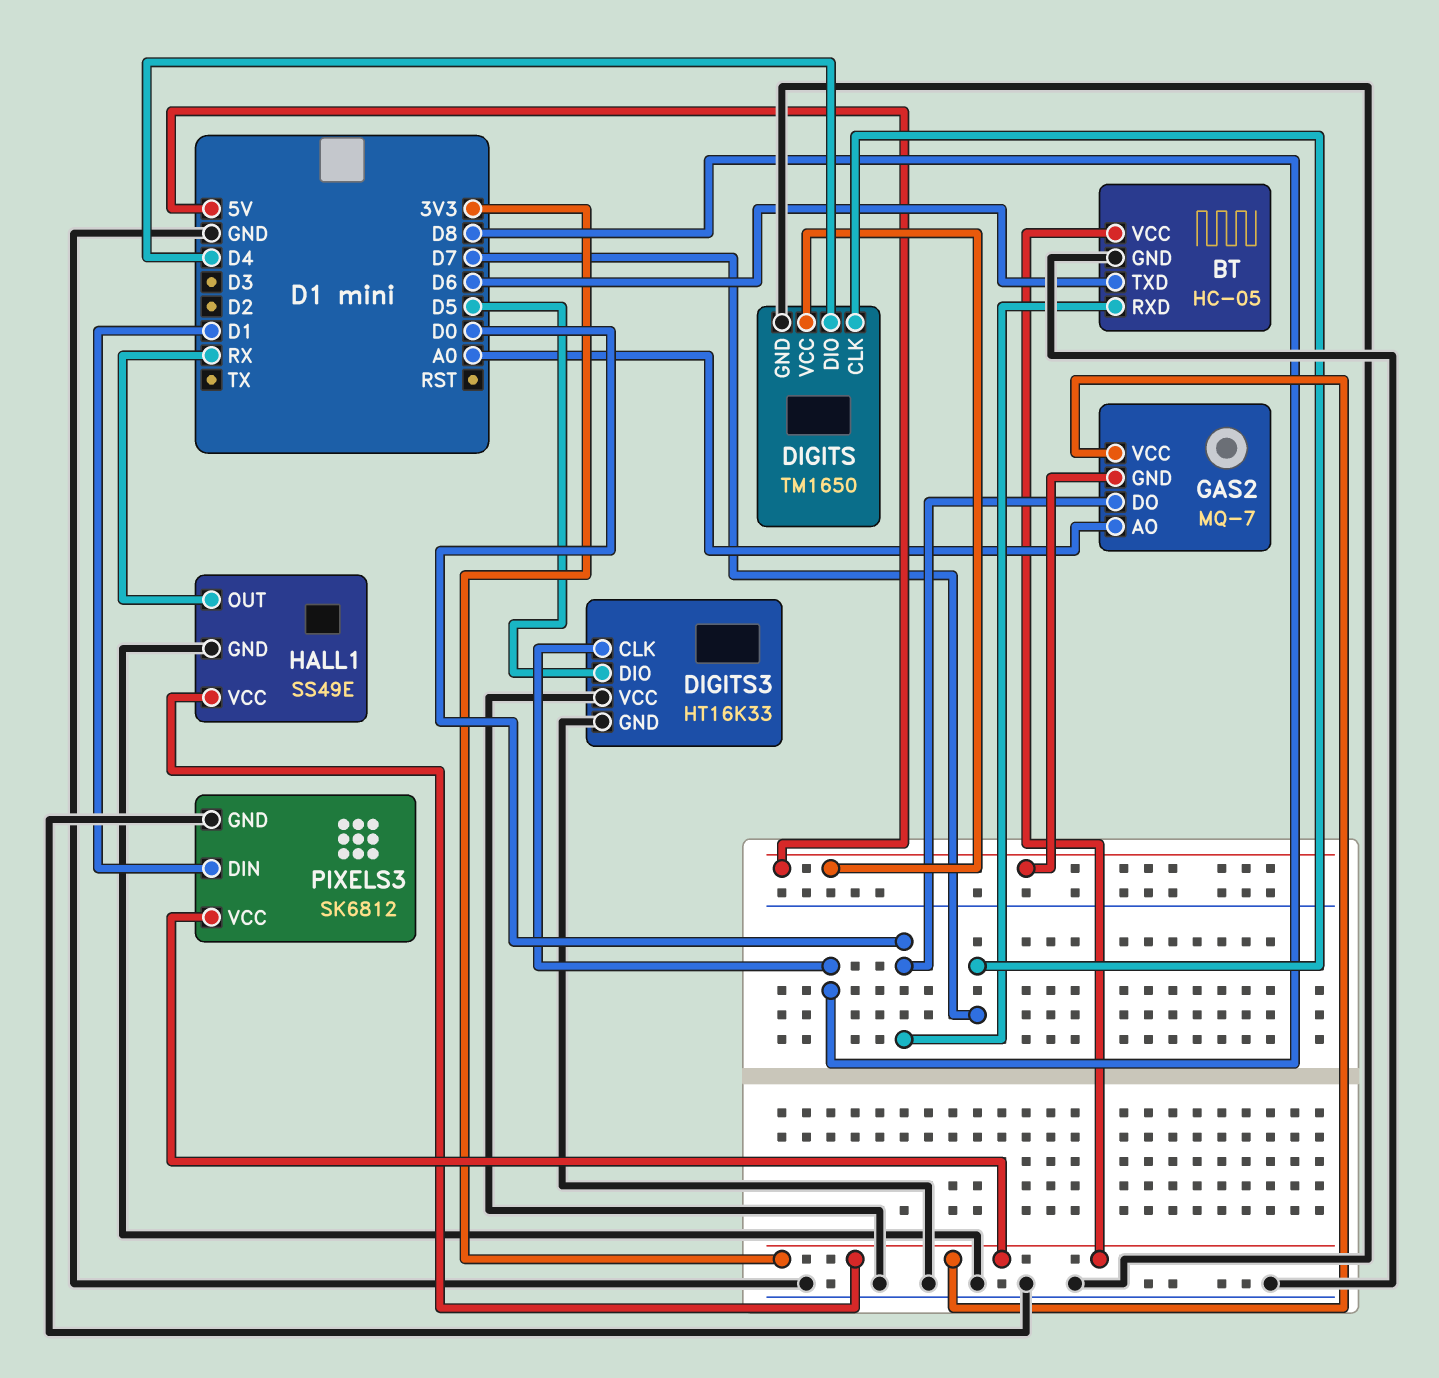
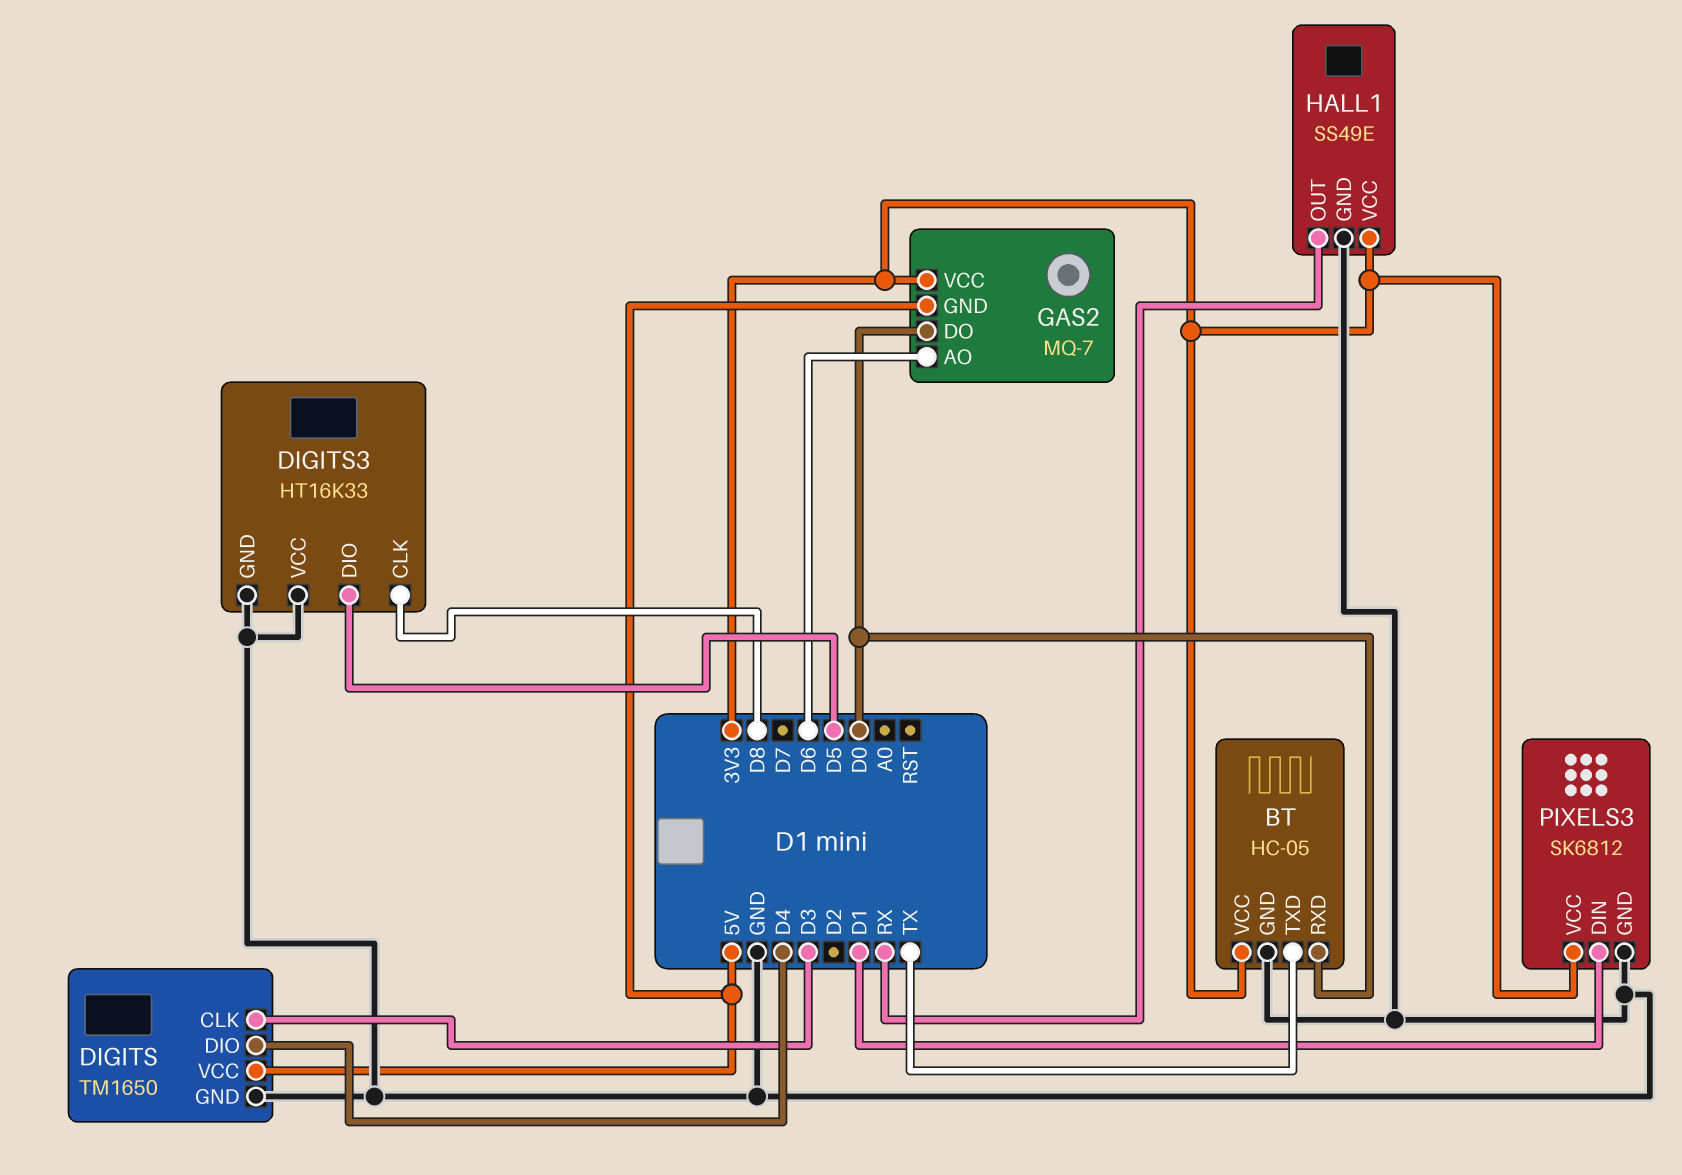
BT pin TXD: D6 -> TX
DIGITS pin CLK: D7 -> D3
GAS2 pin AO: A0 -> D6

